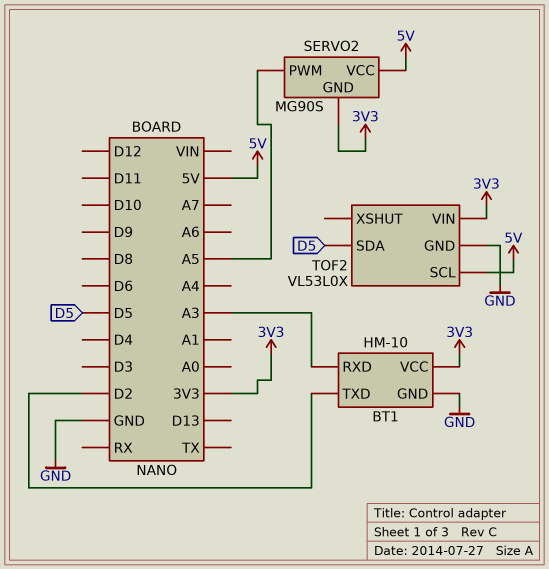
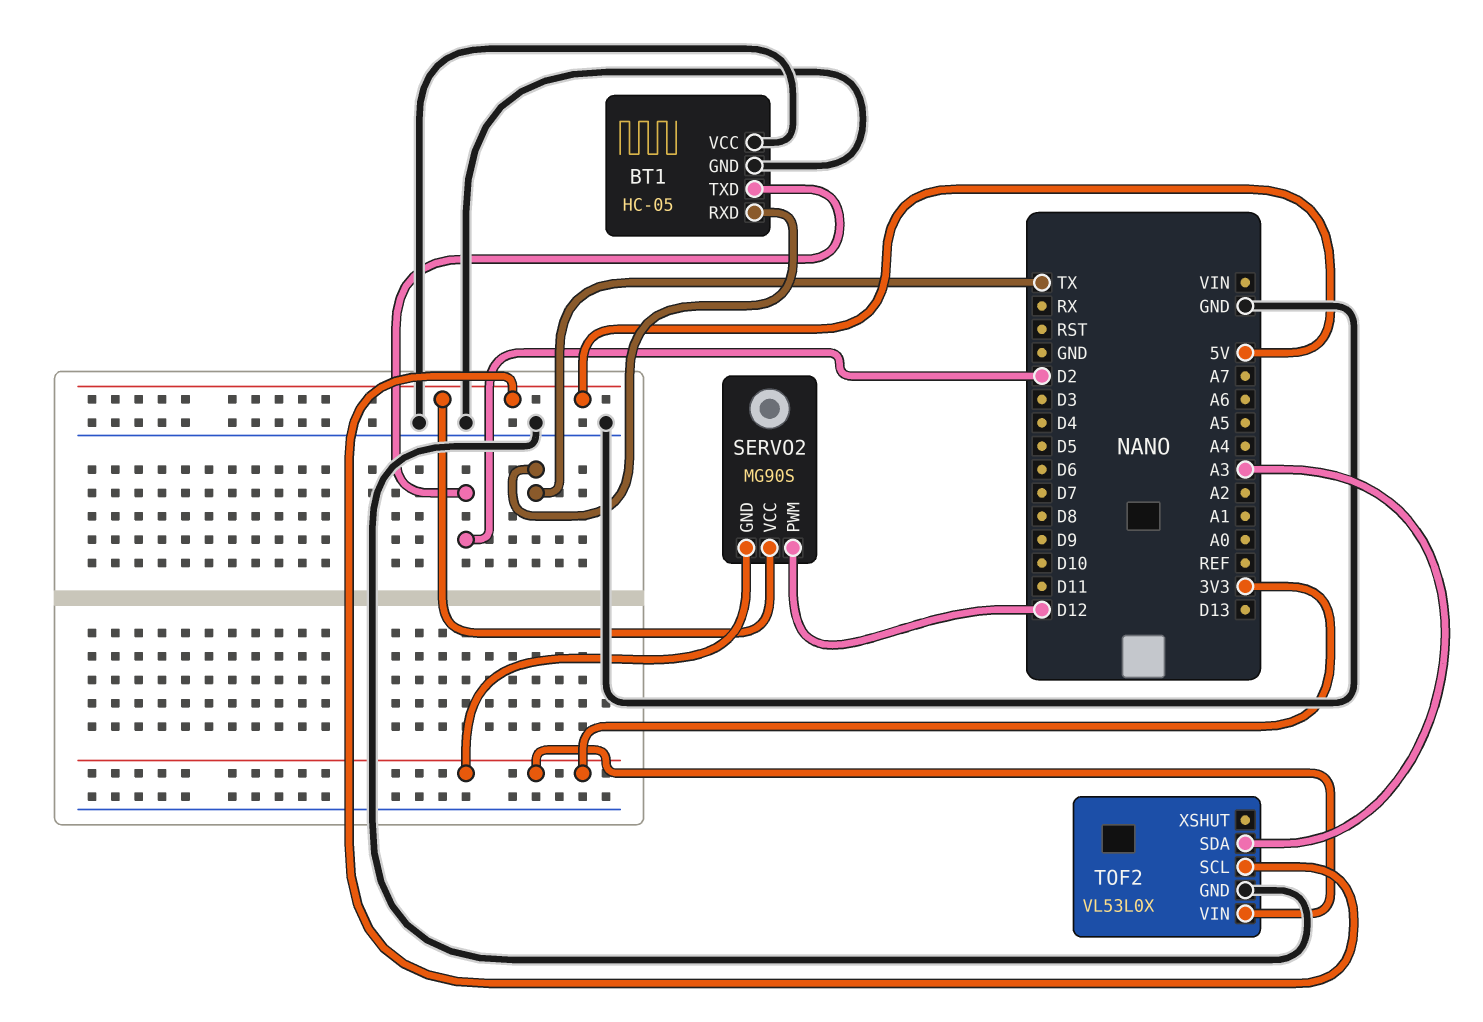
BT1: HM-10 -> HC-05
BT1 pin RXD: A3 -> TX
BT1 pin VCC: 3V3 -> GND
SERVO2 pin PWM: A5 -> D12
TOF2 pin SDA: D5 -> A3

